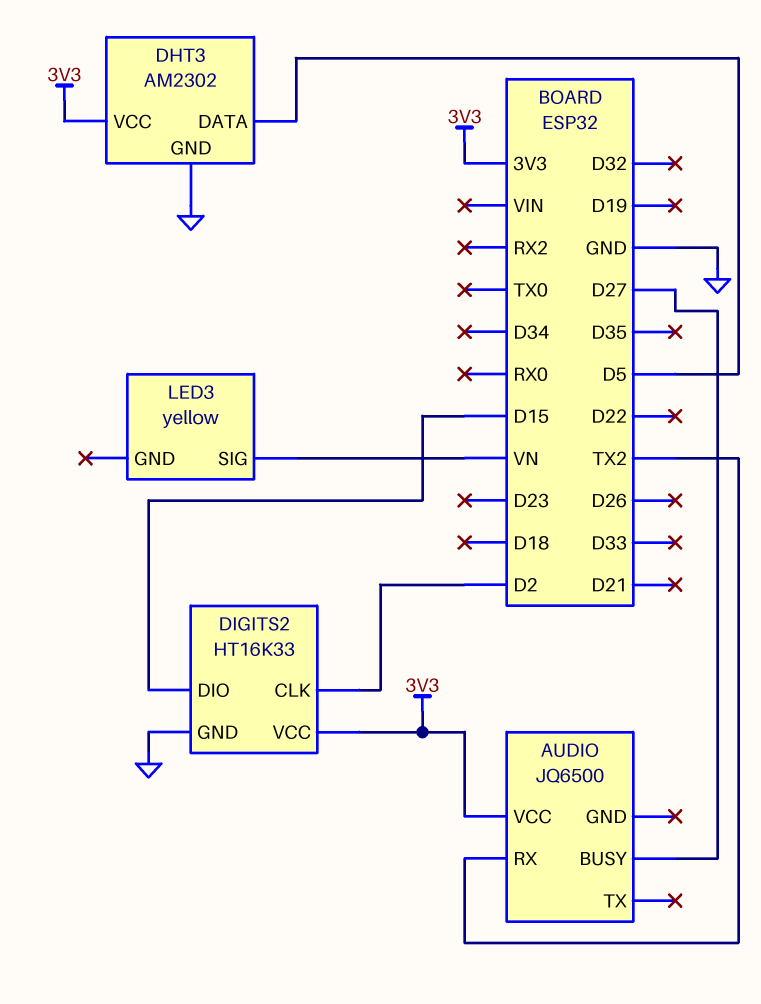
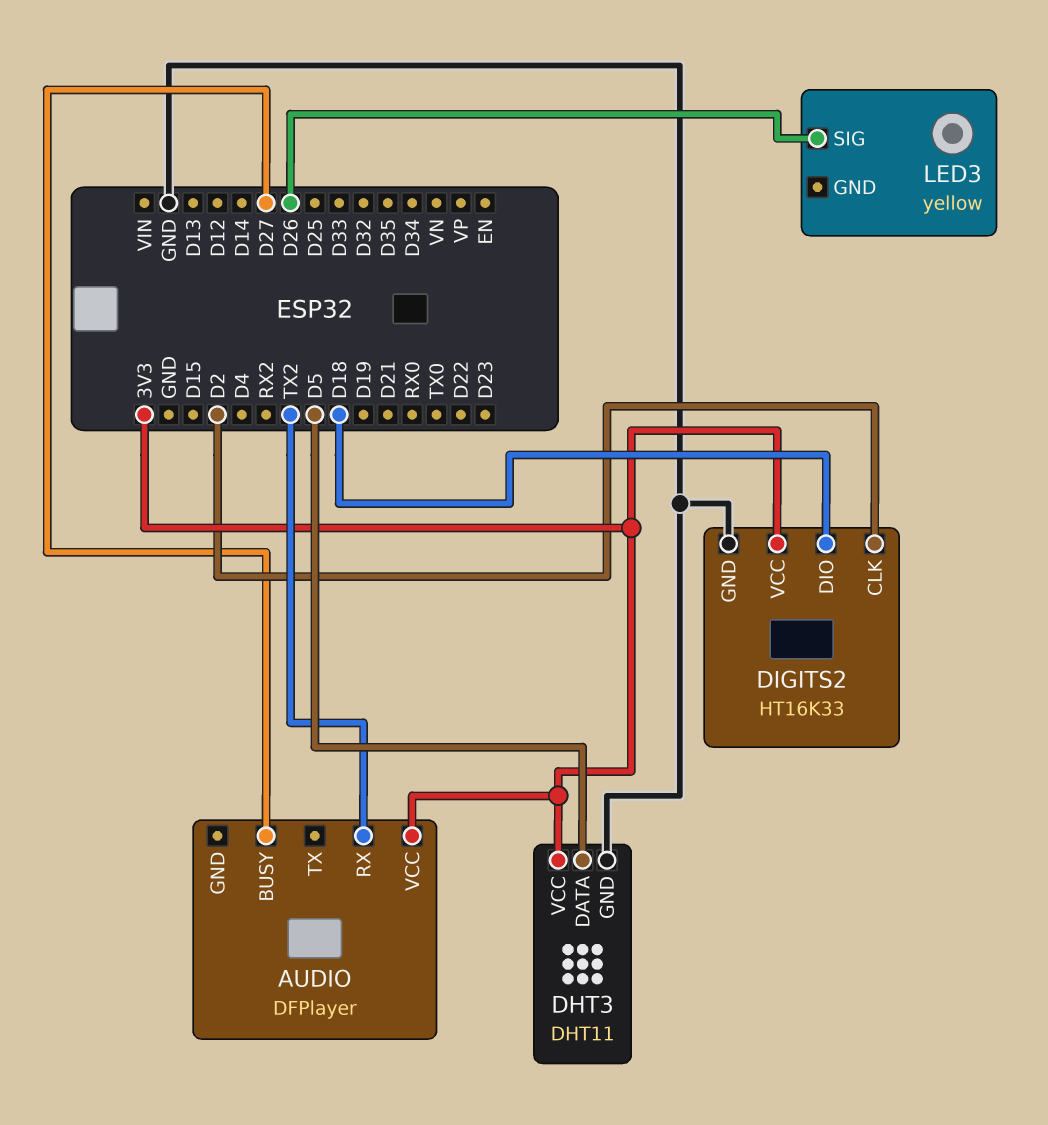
AUDIO: JQ6500 -> DFPlayer
DHT3: AM2302 -> DHT11
DIGITS2 pin DIO: D15 -> D18
LED3 pin SIG: VN -> D26

